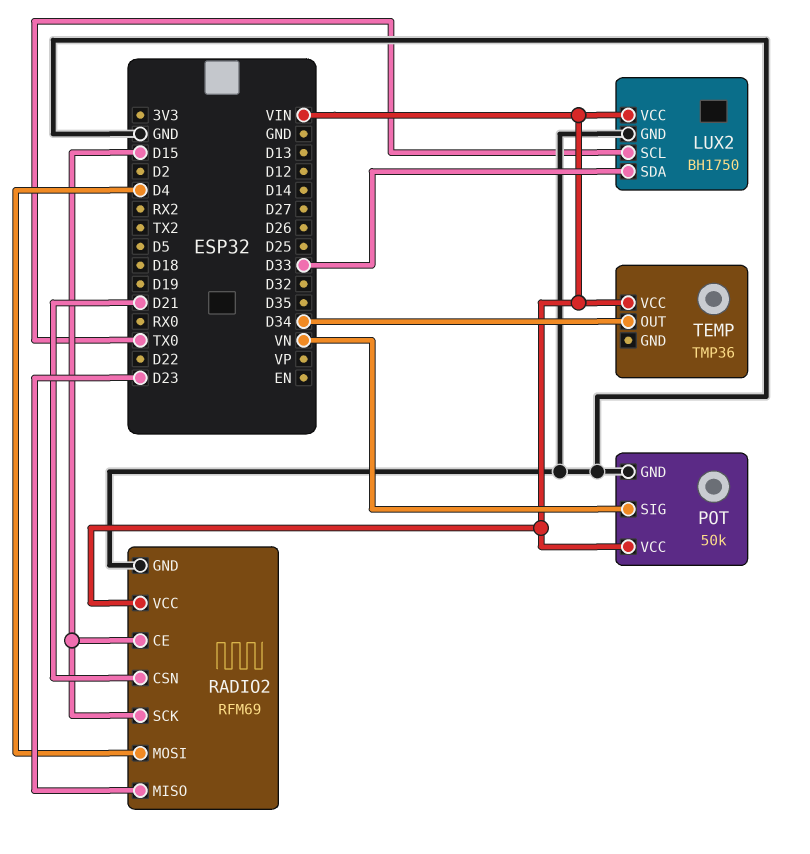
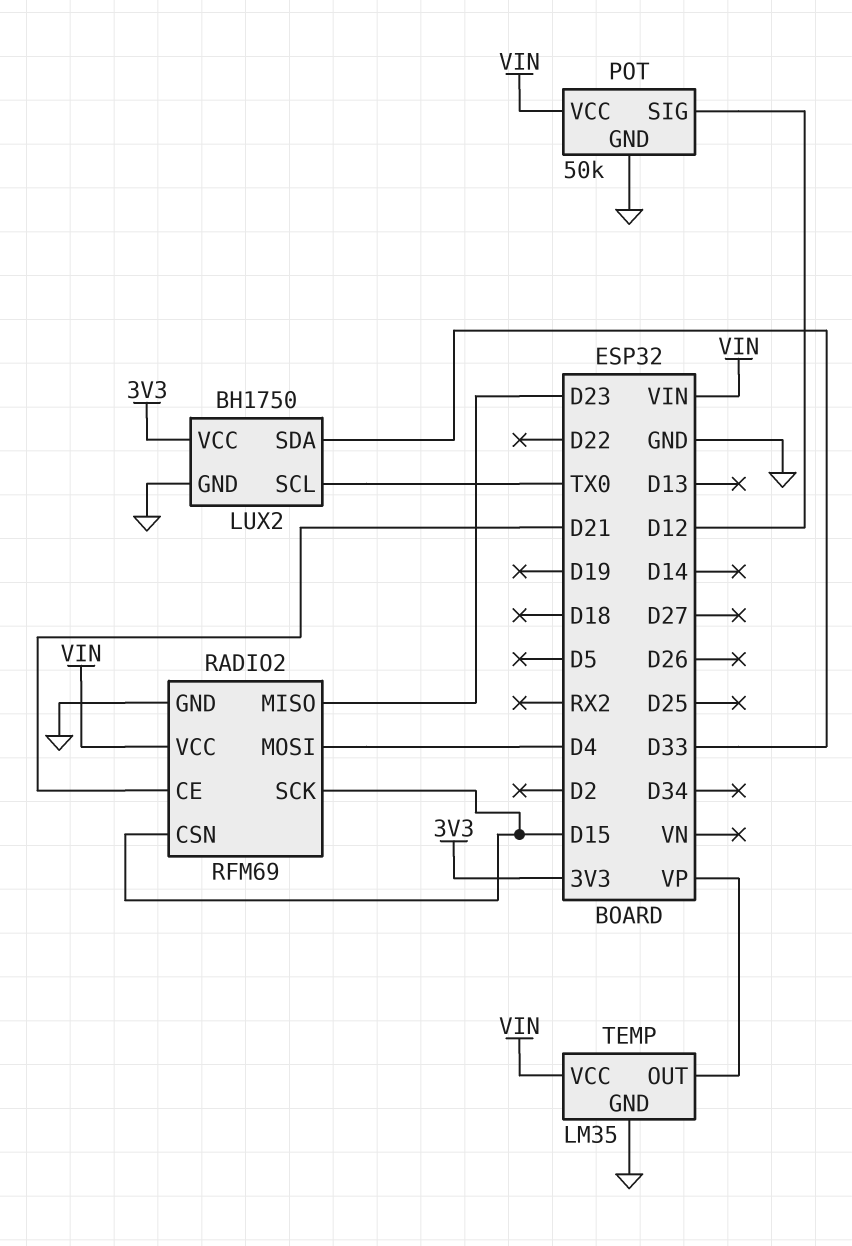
LUX2 pin VCC: VIN -> 3V3
POT pin SIG: VN -> D12
RADIO2 pin CE: D15 -> D21
RADIO2 pin CSN: D21 -> D15
TEMP: TMP36 -> LM35
TEMP pin GND: none -> GND
TEMP pin OUT: D34 -> VP

